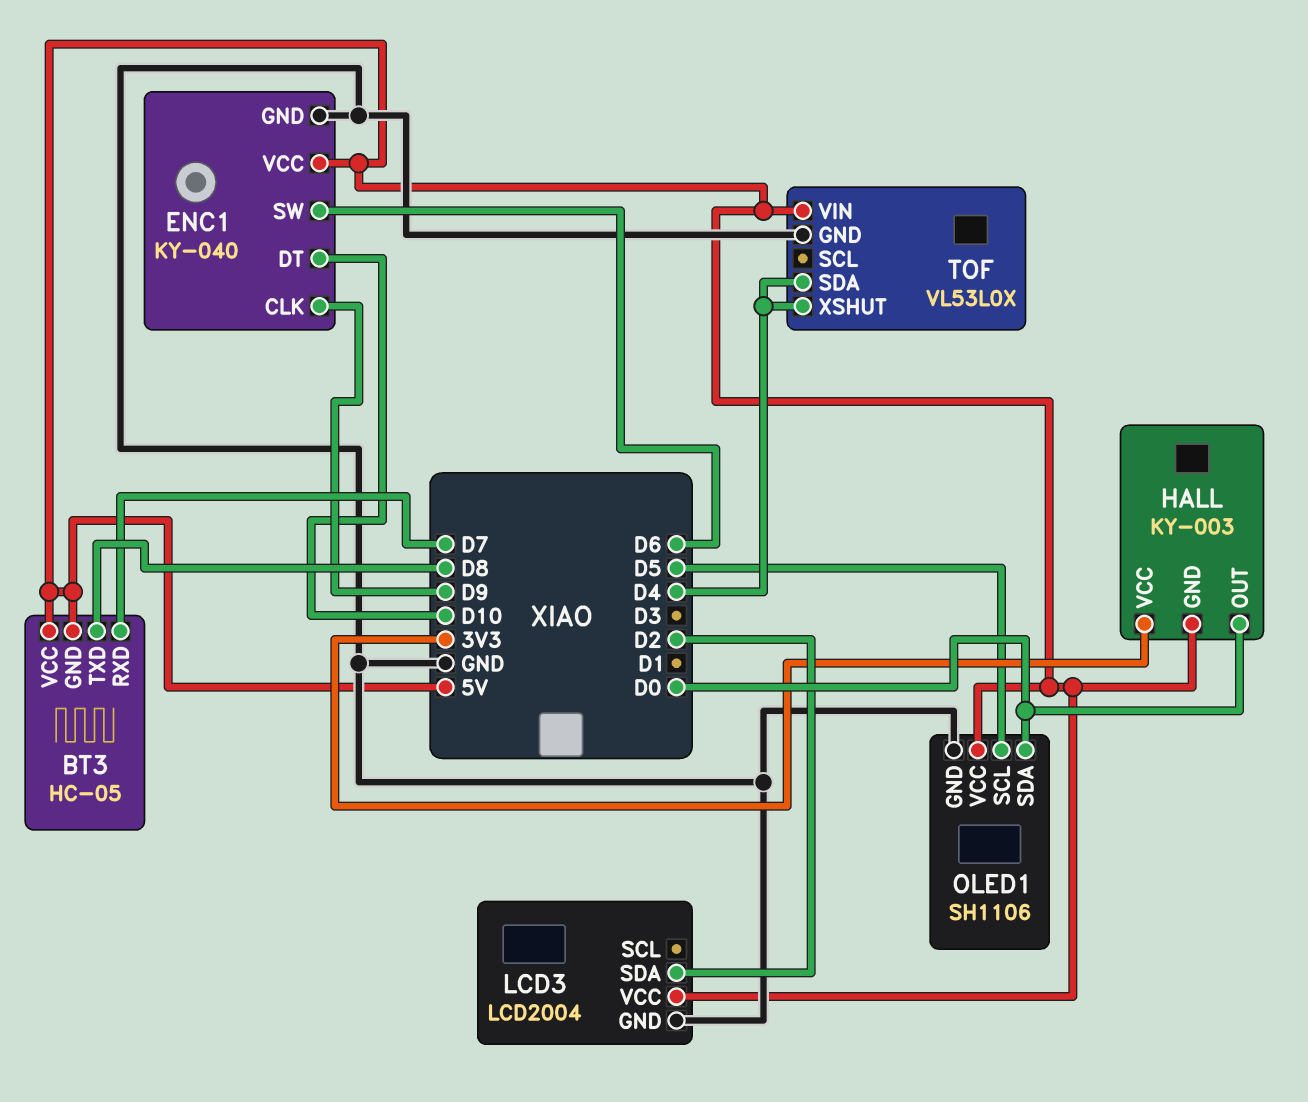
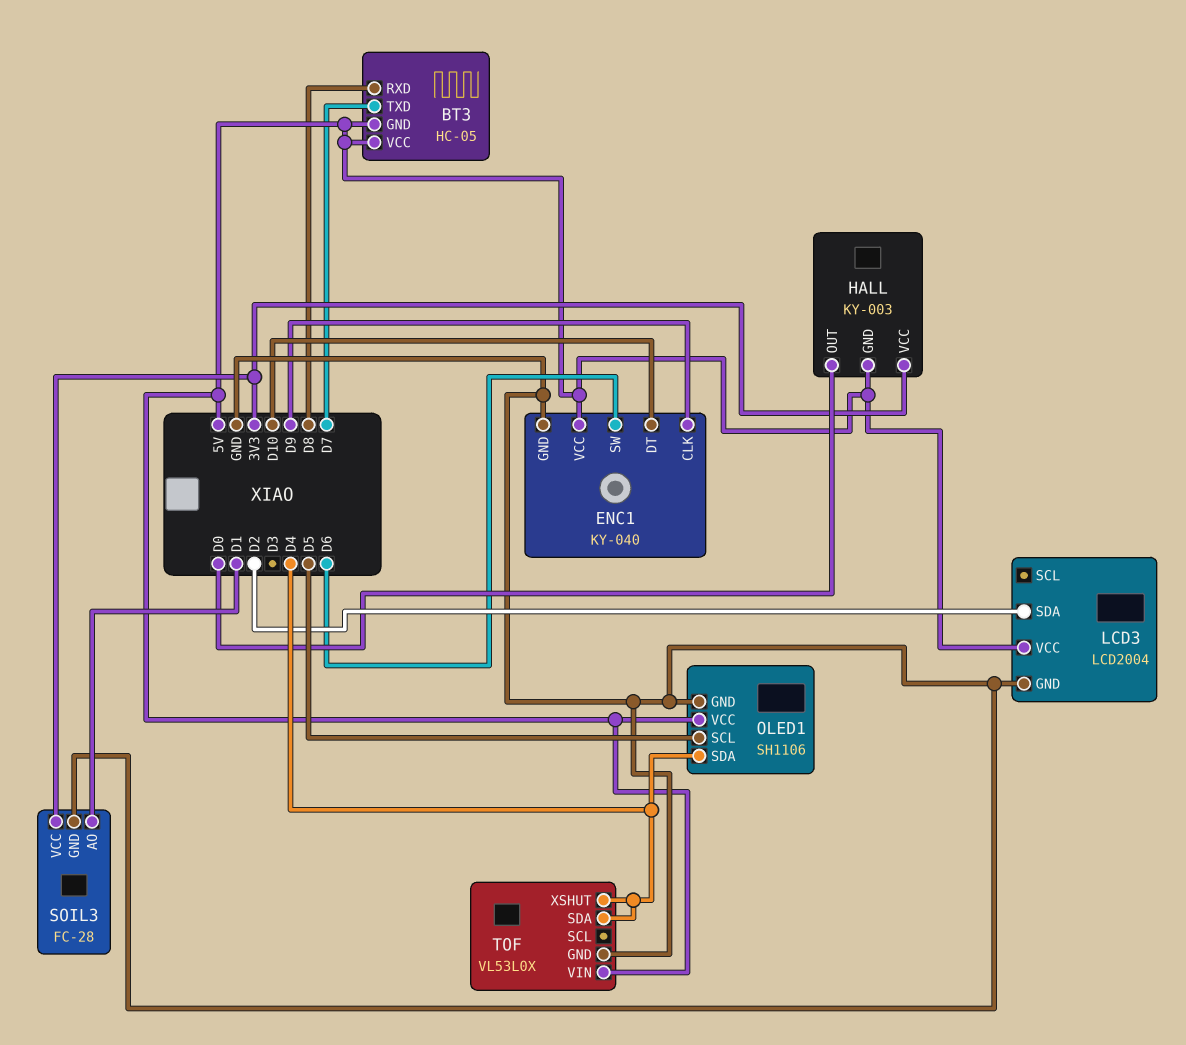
BT3 pin RXD: D7 -> D8
BT3 pin TXD: D8 -> D7
OLED1 pin SDA: D0 -> D4
SOIL3: none -> FC-28
SOIL3 pin AO: none -> D1
SOIL3 pin GND: none -> GND
SOIL3 pin VCC: none -> 3V3

